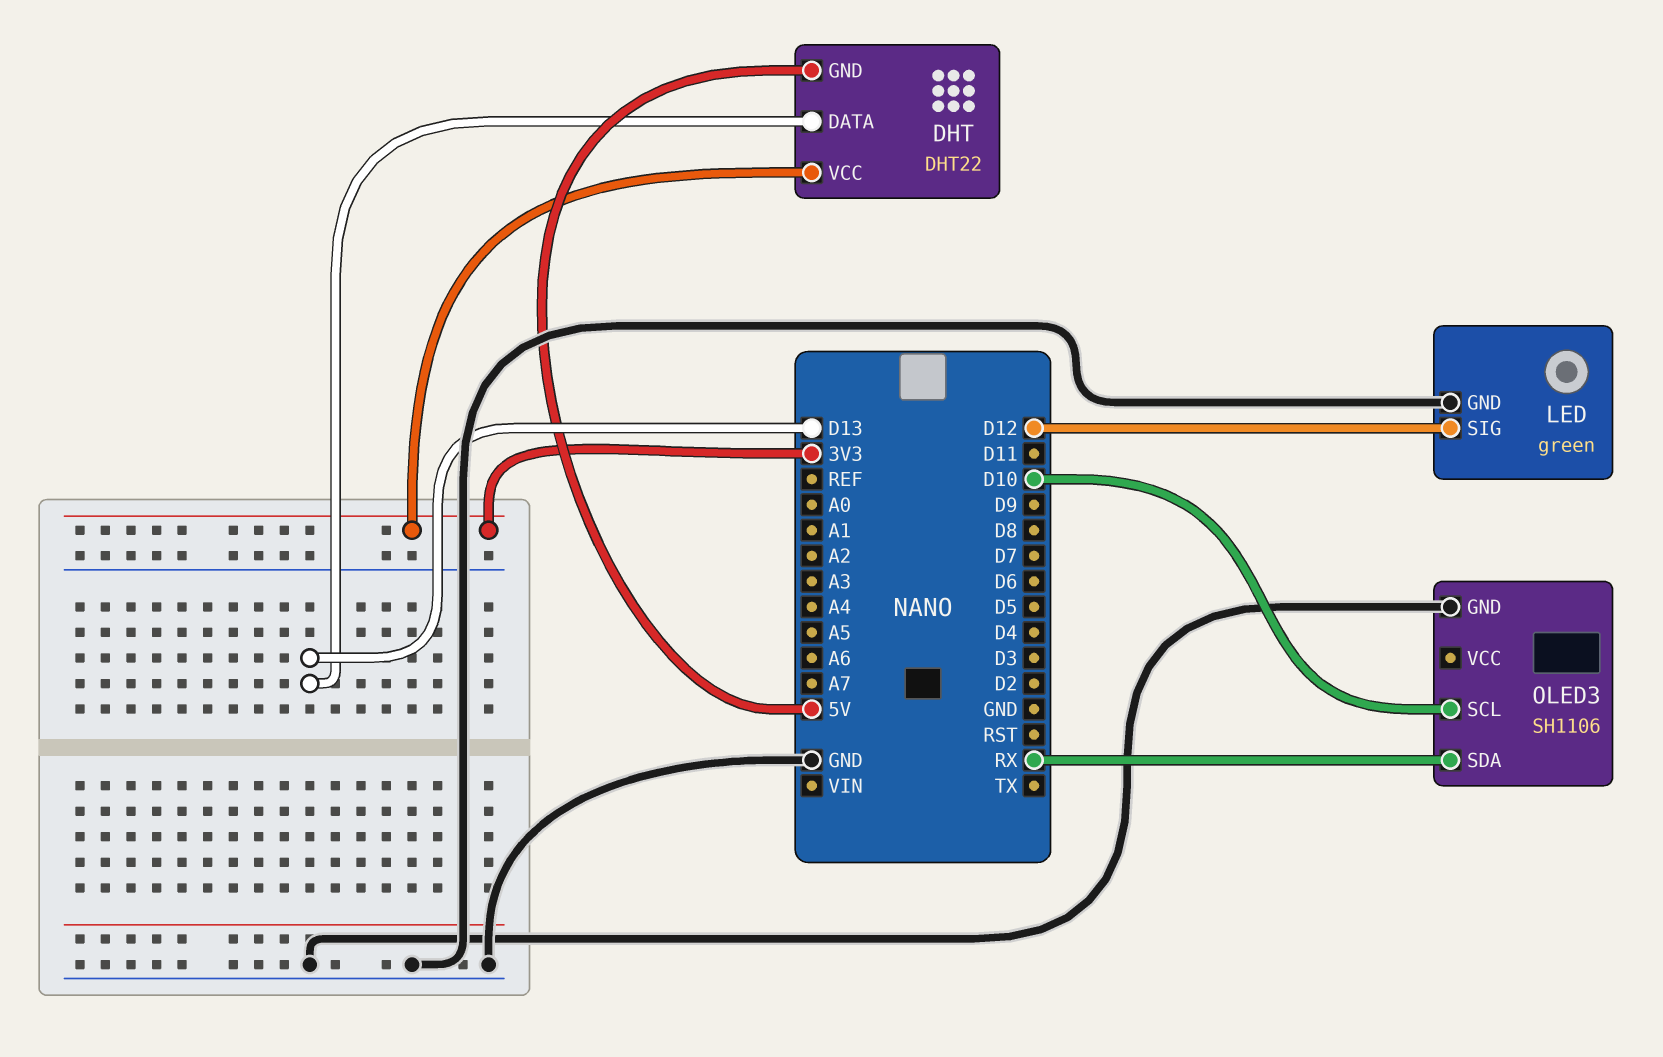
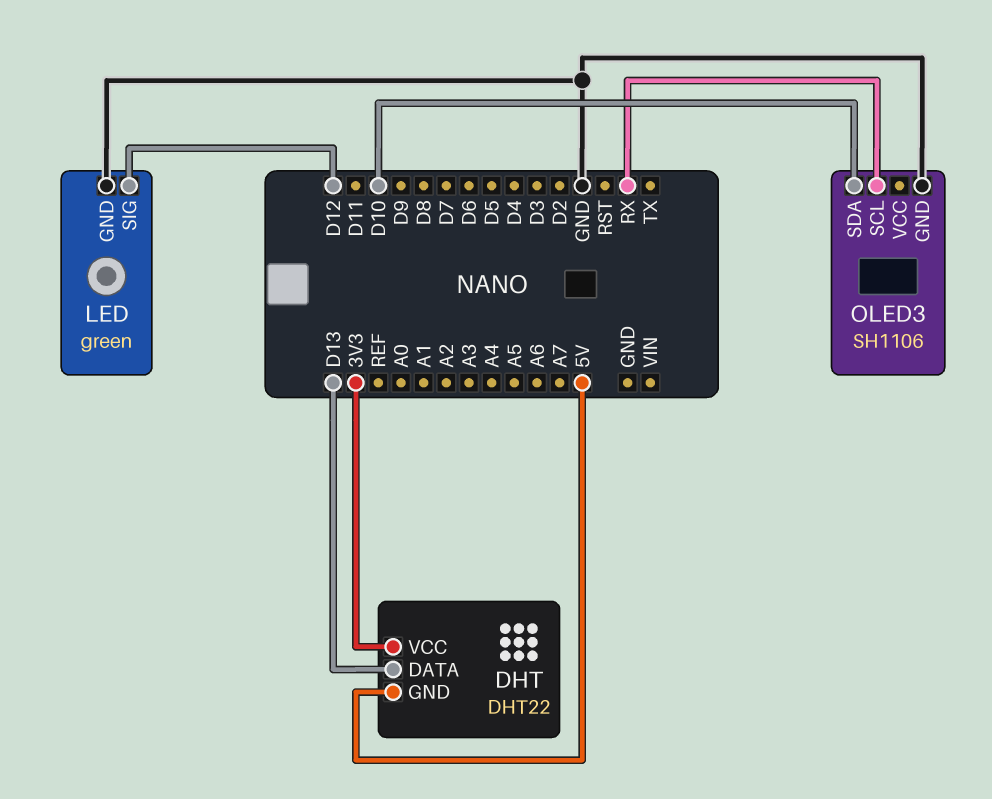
OLED3 pin SCL: D10 -> RX
OLED3 pin SDA: RX -> D10

